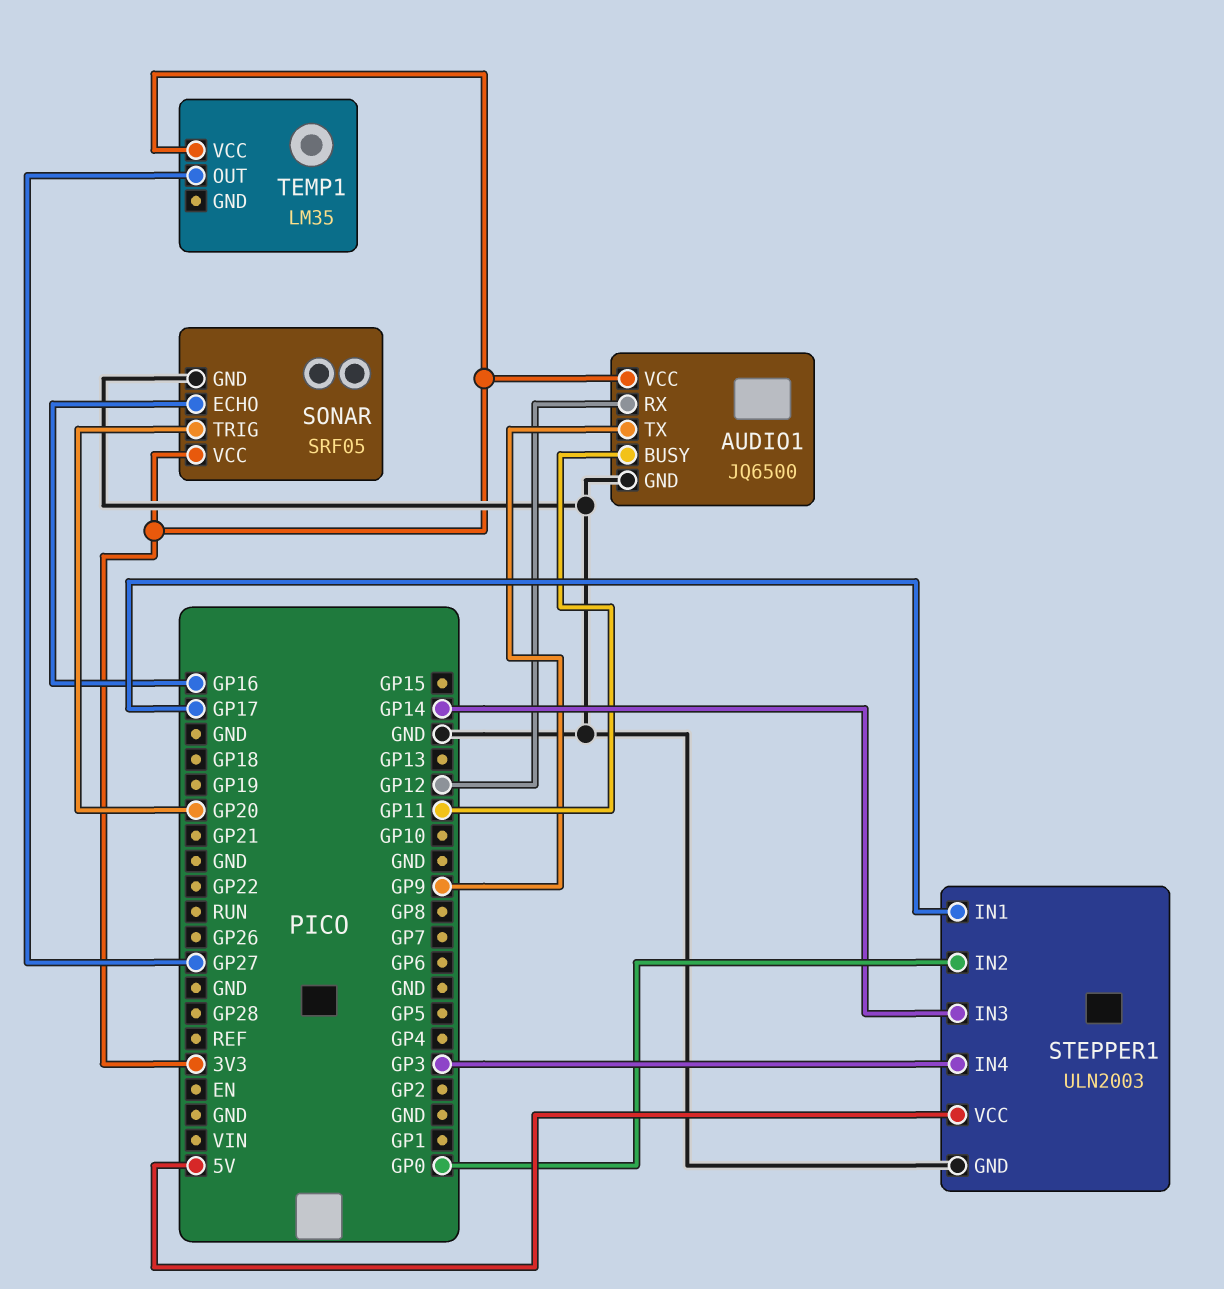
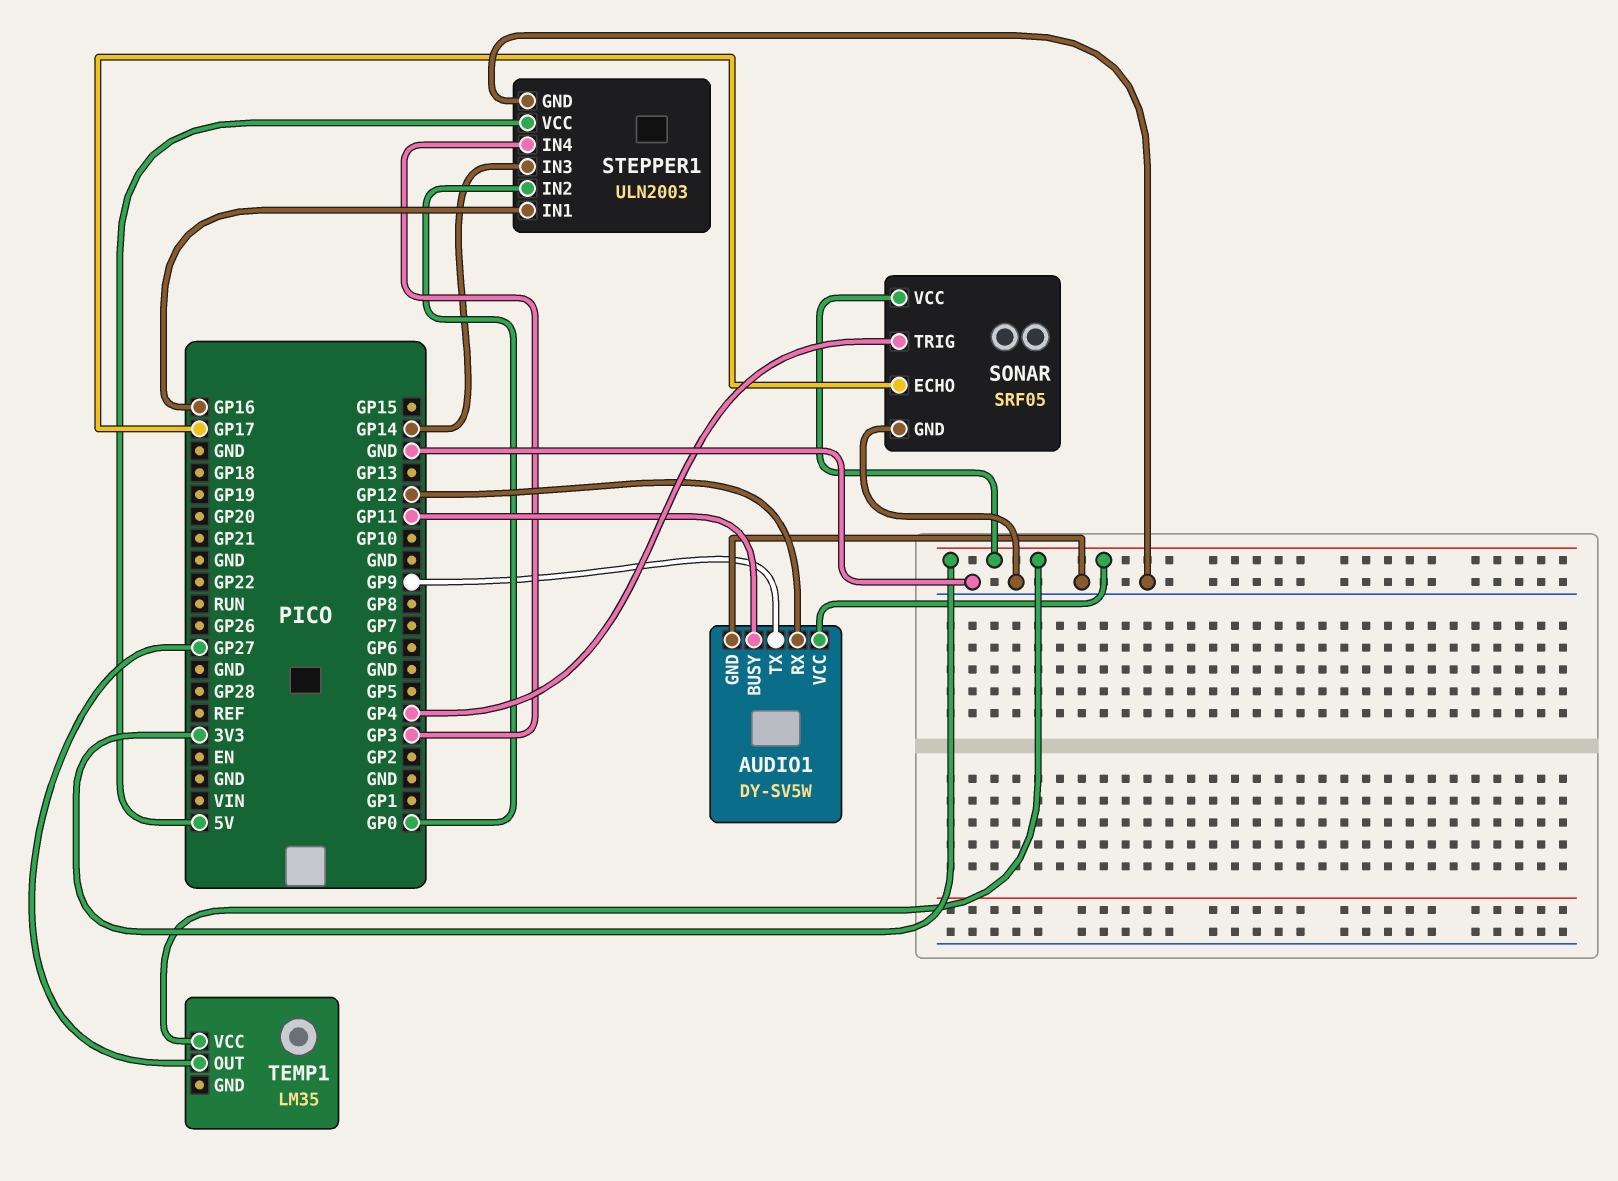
AUDIO1: JQ6500 -> DY-SV5W
SONAR pin ECHO: GP16 -> GP17
SONAR pin TRIG: GP20 -> GP4
STEPPER1 pin IN1: GP17 -> GP16

